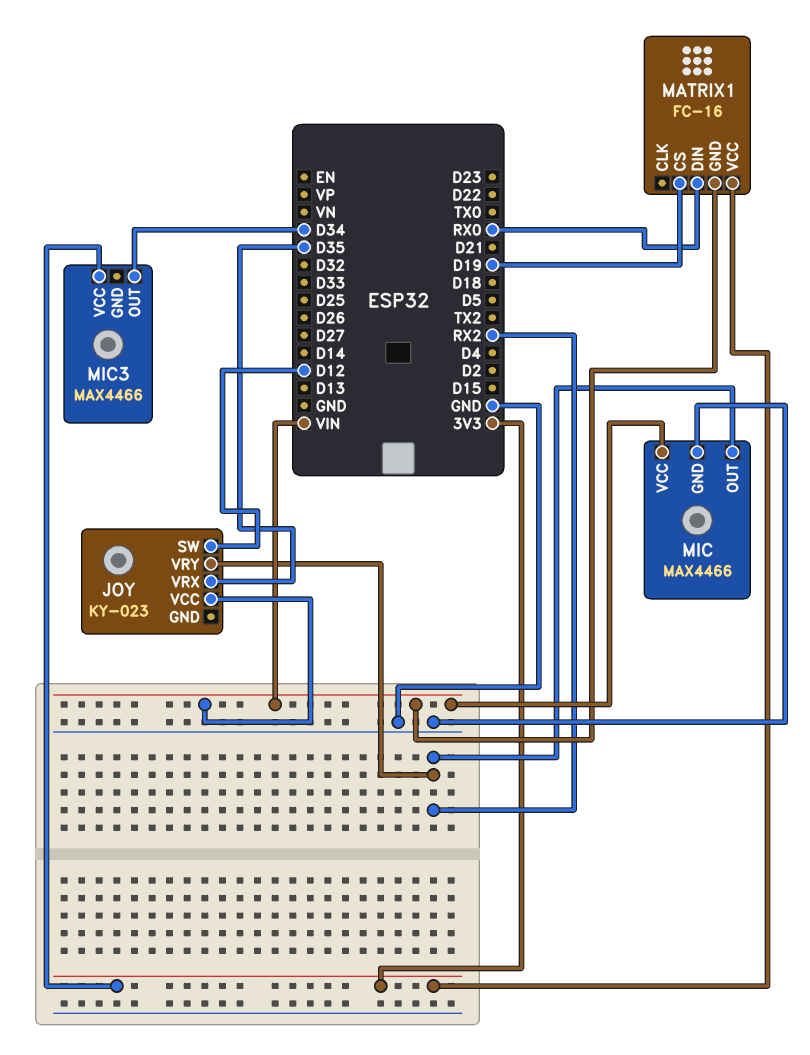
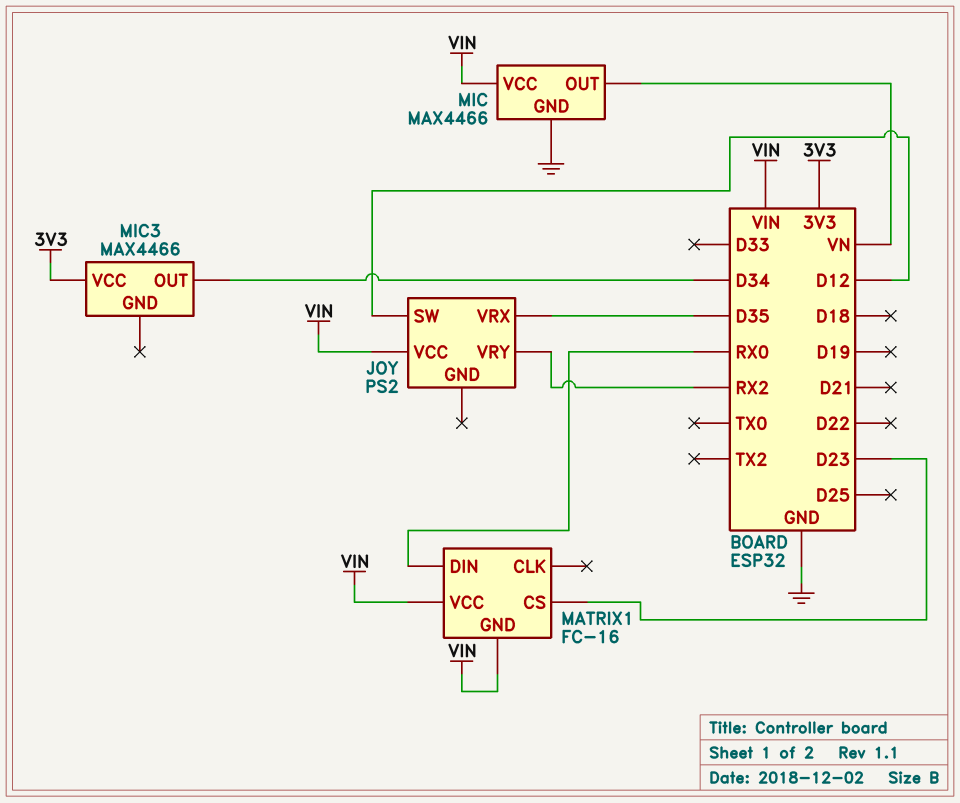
JOY: KY-023 -> PS2
MATRIX1 pin CS: D19 -> D23
MATRIX1 pin VCC: 3V3 -> VIN
MIC pin OUT: RX2 -> VN

